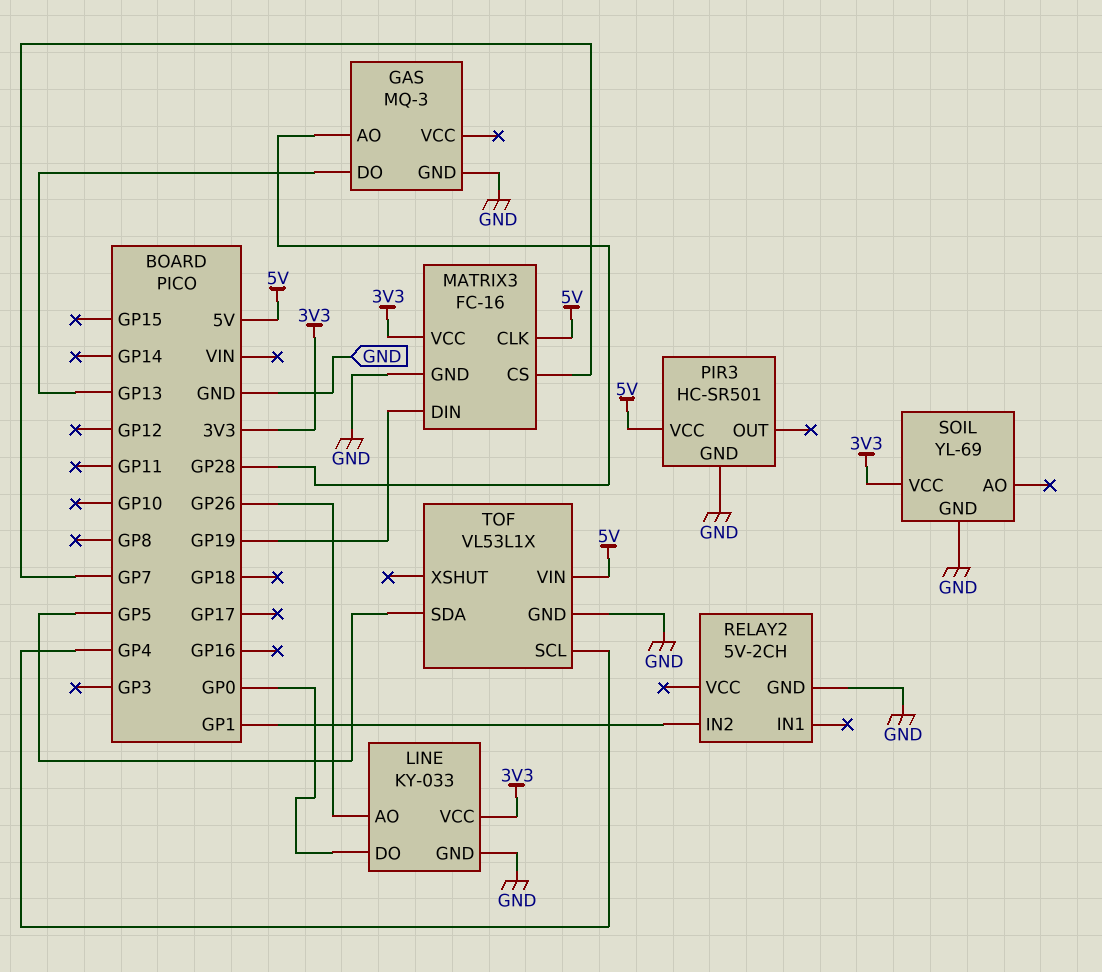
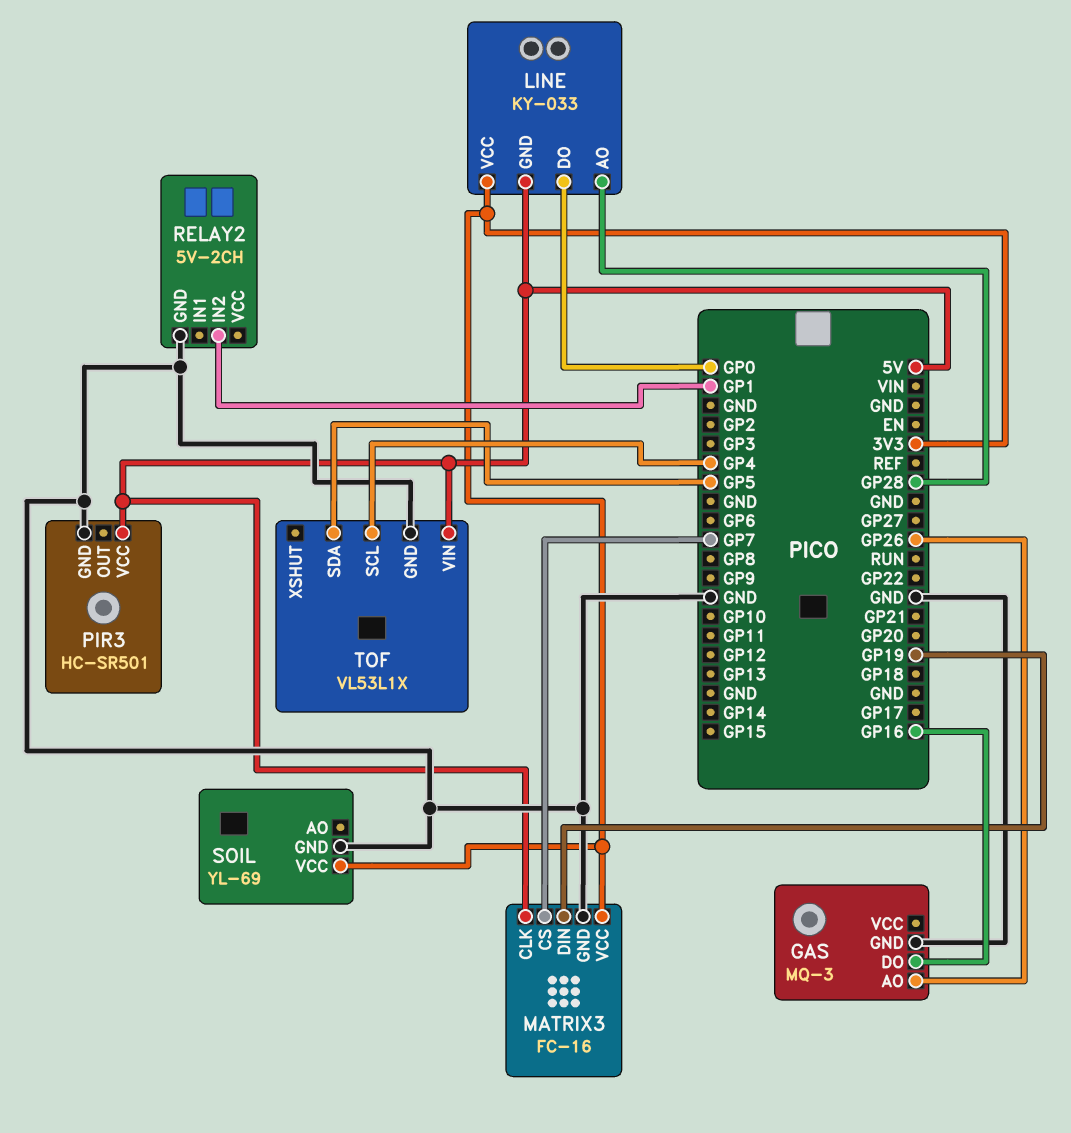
GAS pin AO: GP28 -> GP26
GAS pin DO: GP13 -> GP16
LINE pin AO: GP26 -> GP28
LINE pin GND: GND -> 5V

